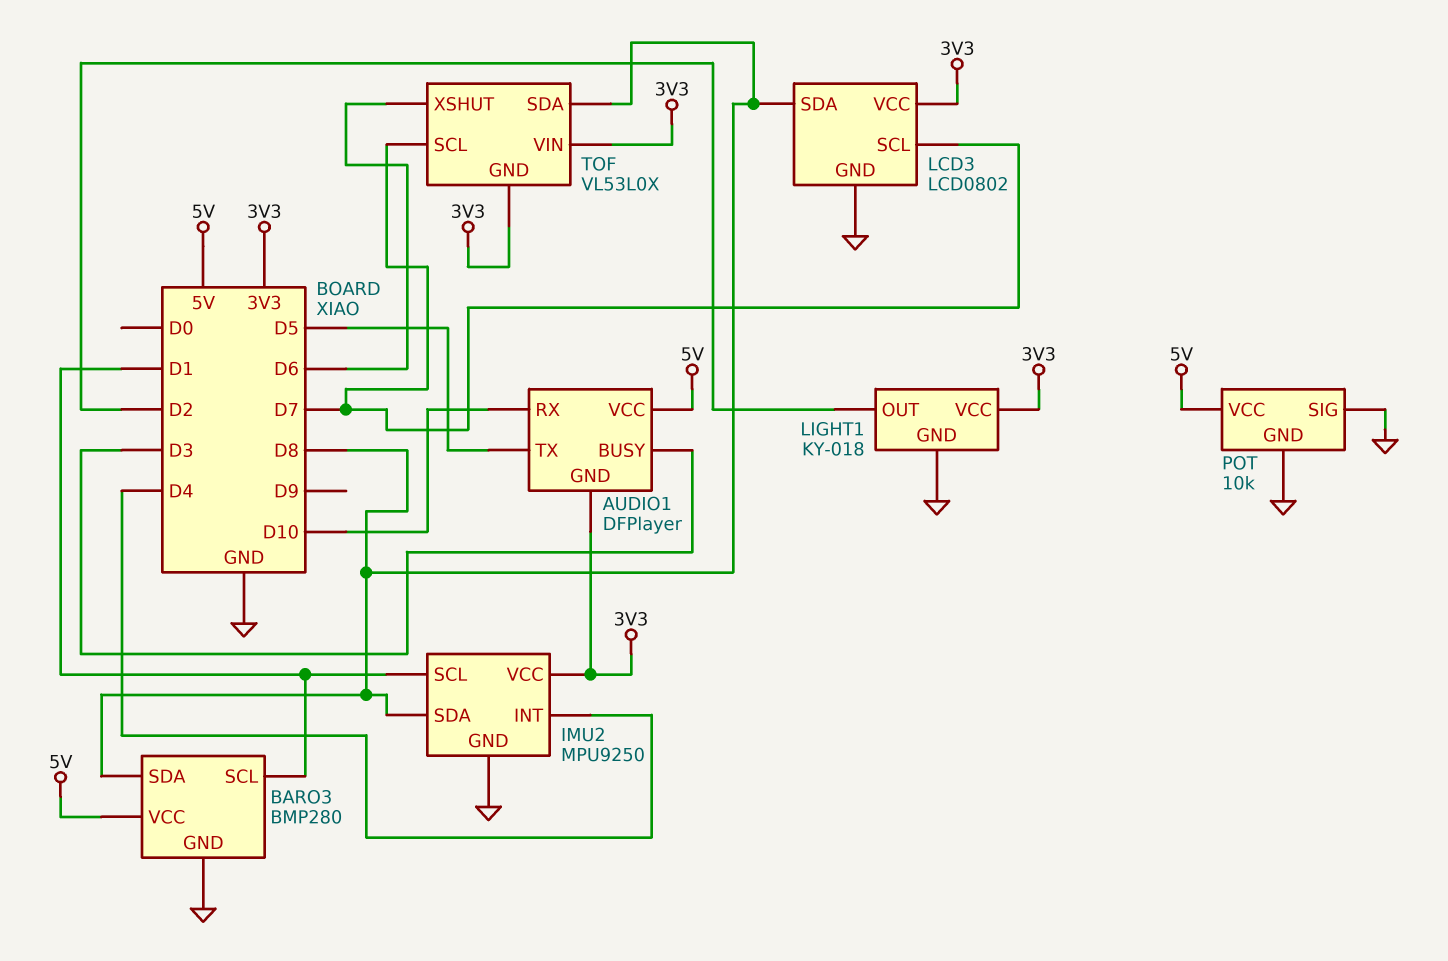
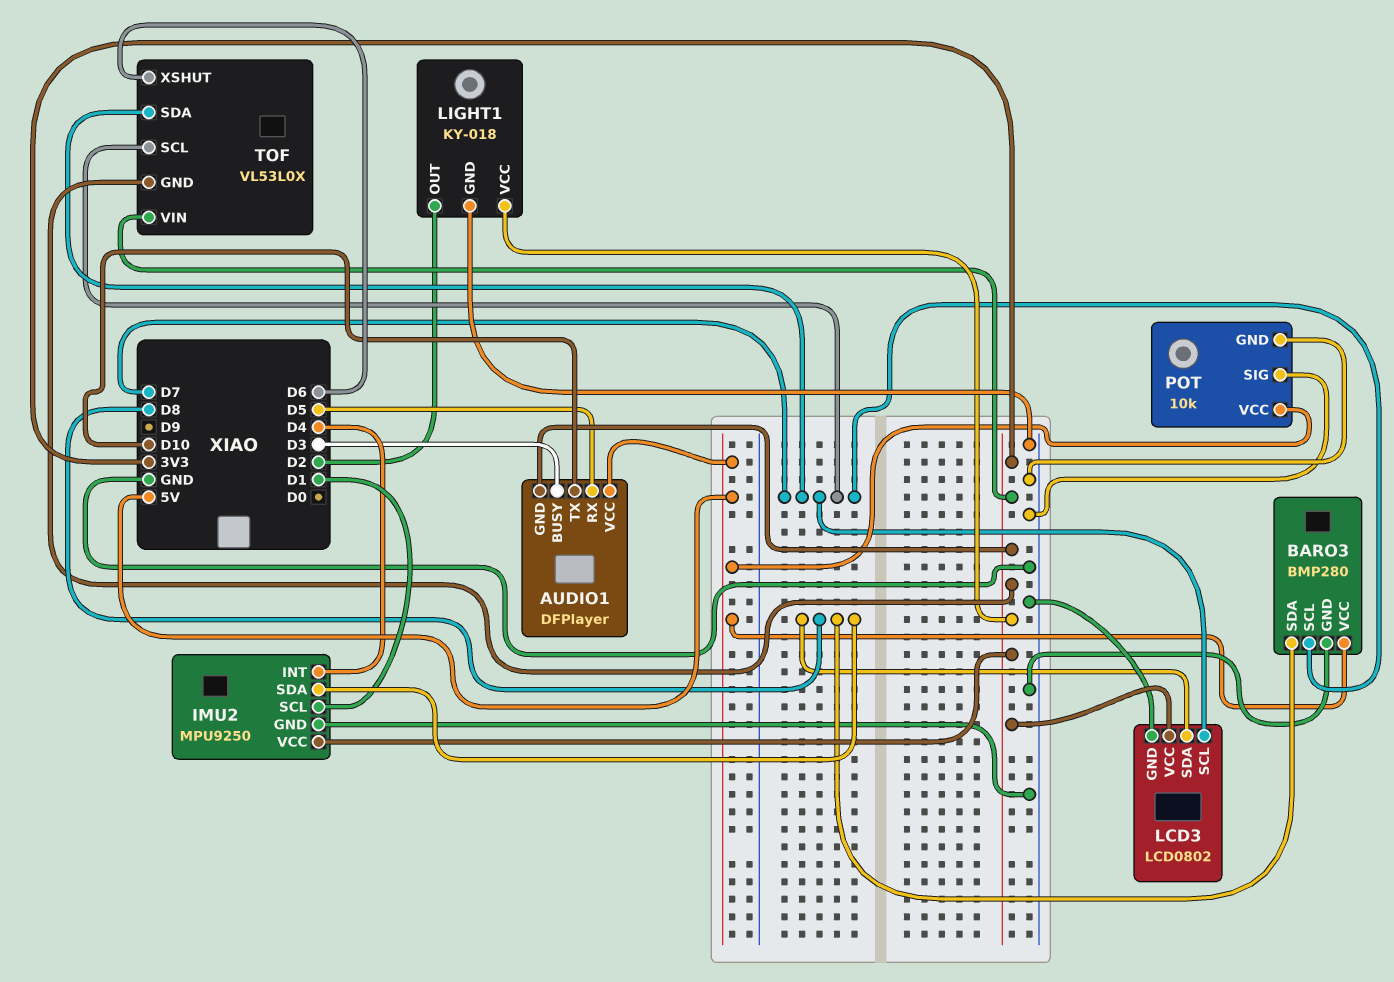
AUDIO1 pin RX: D10 -> D5
AUDIO1 pin TX: D5 -> D10
BARO3 pin SCL: D1 -> D7
TOF pin SDA: D8 -> D7

